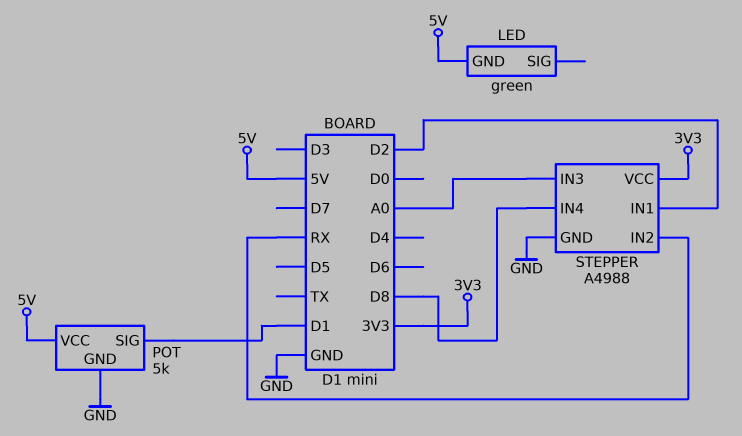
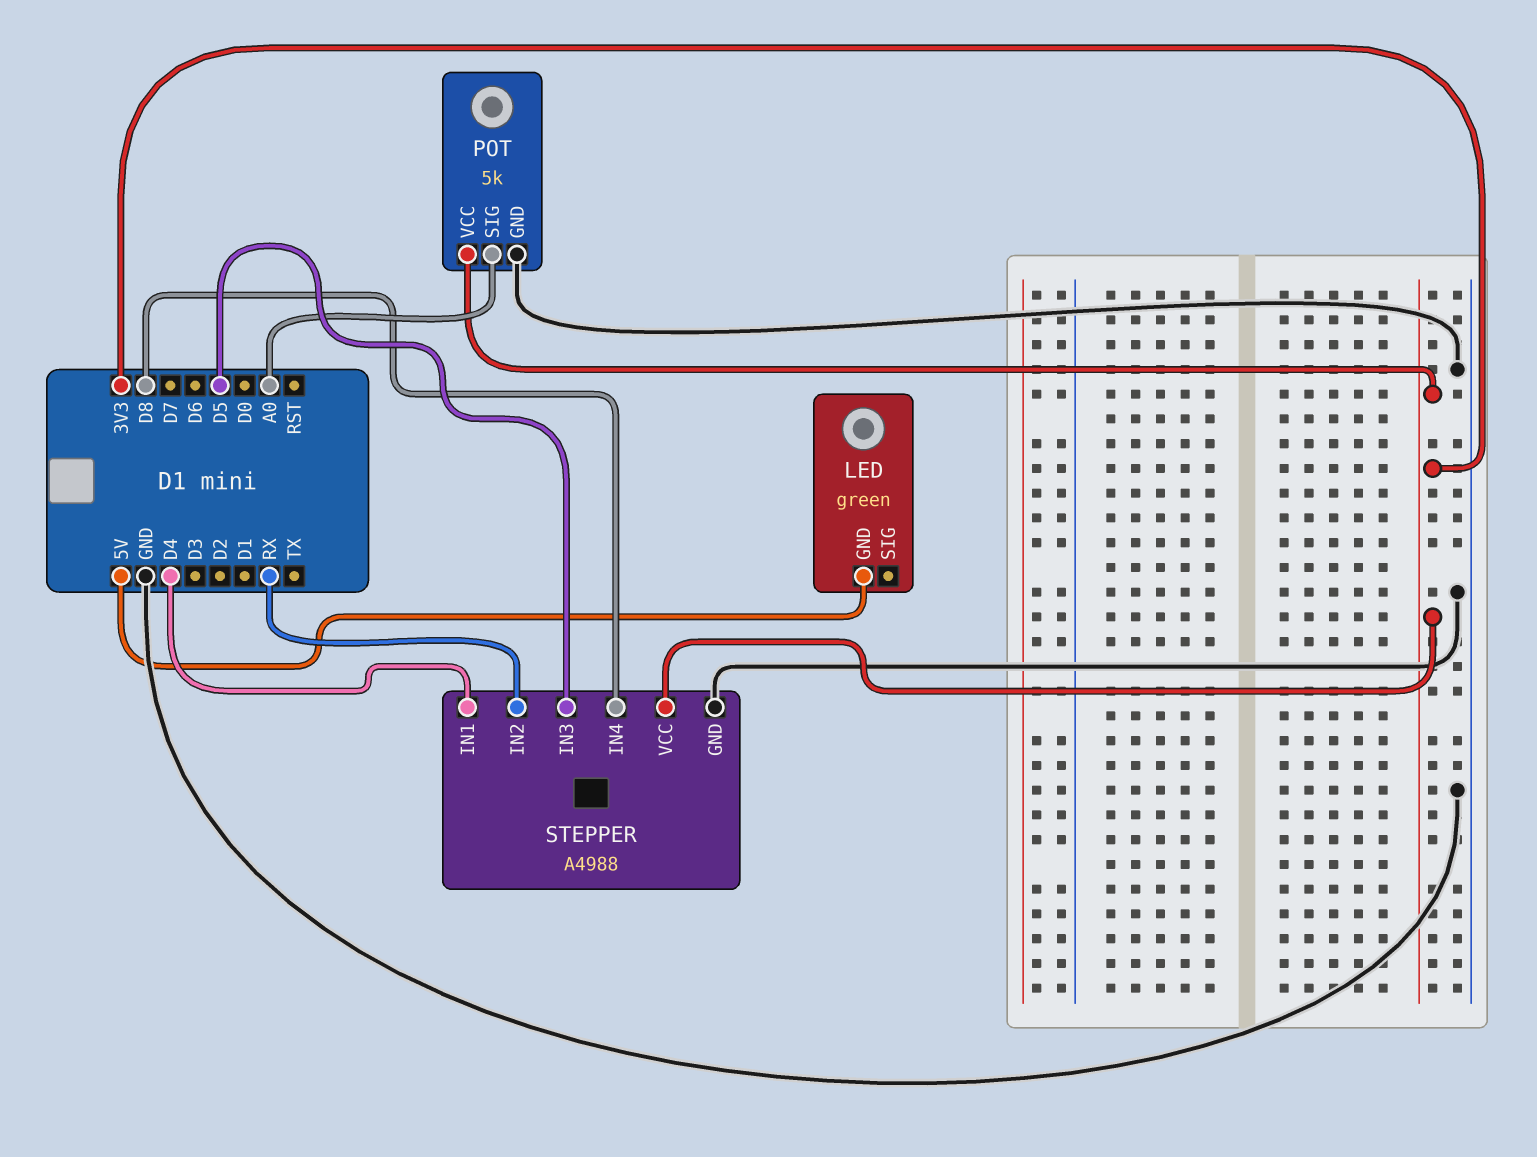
POT pin SIG: D1 -> A0
POT pin VCC: 5V -> 3V3
STEPPER pin IN1: D2 -> D4
STEPPER pin IN3: A0 -> D5

